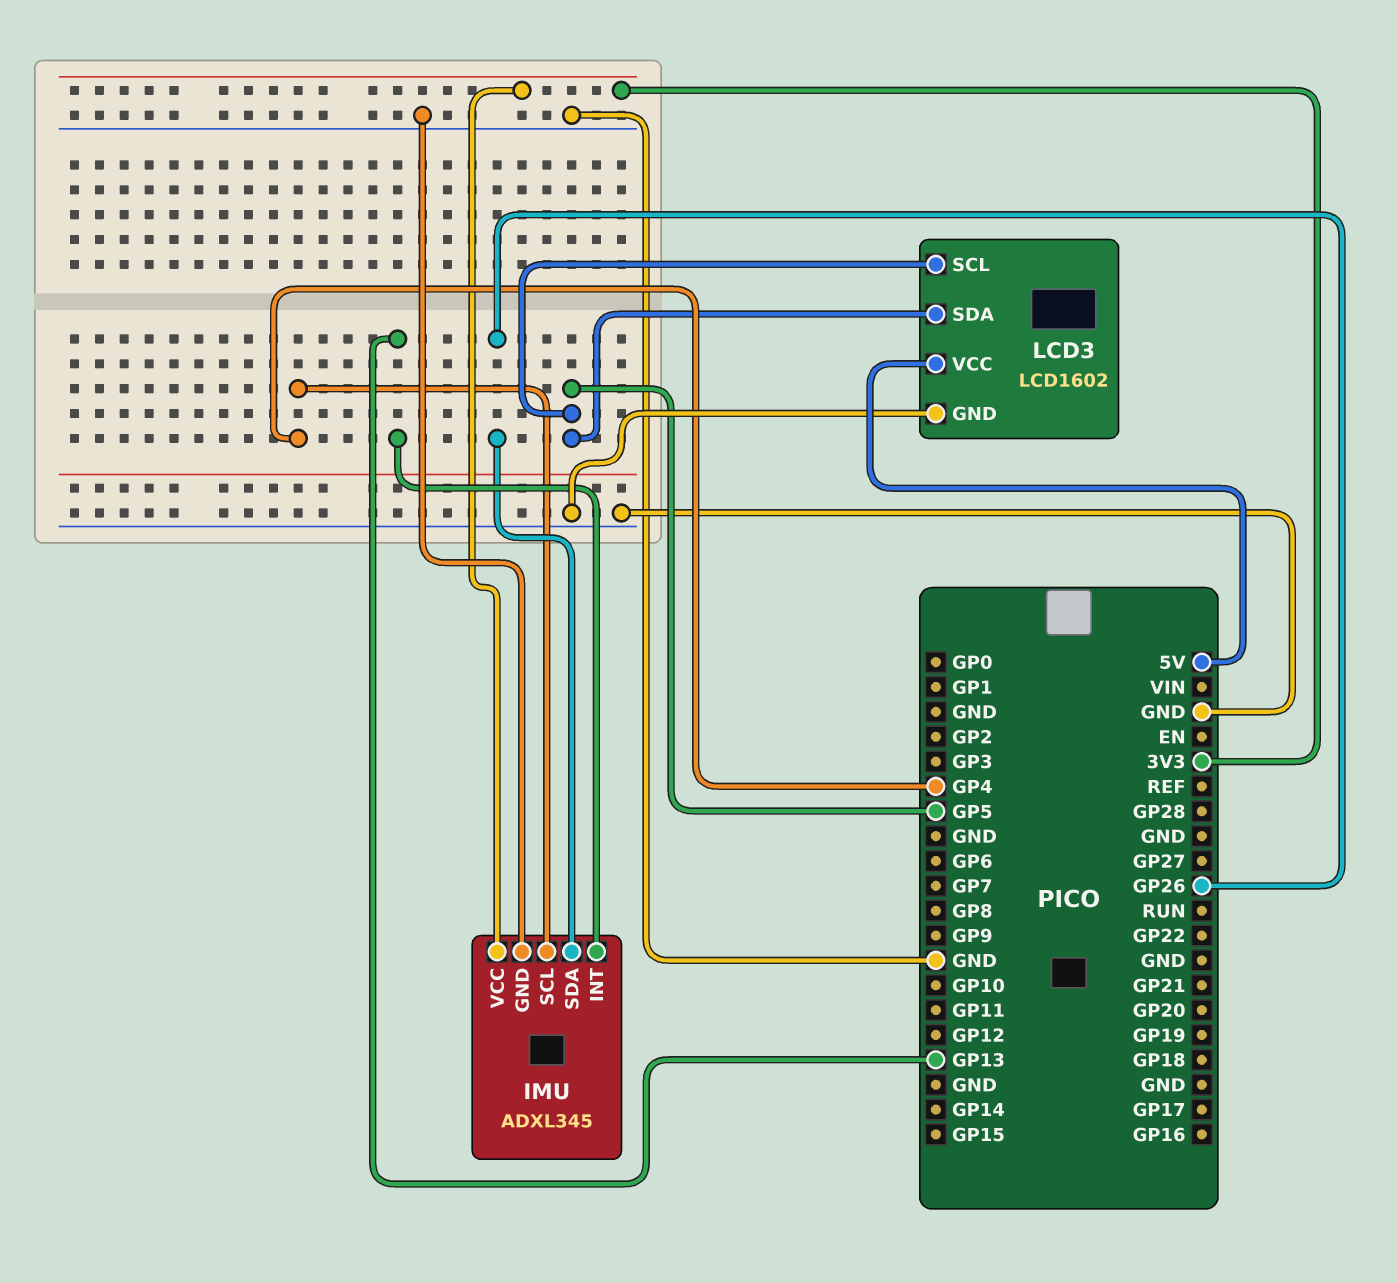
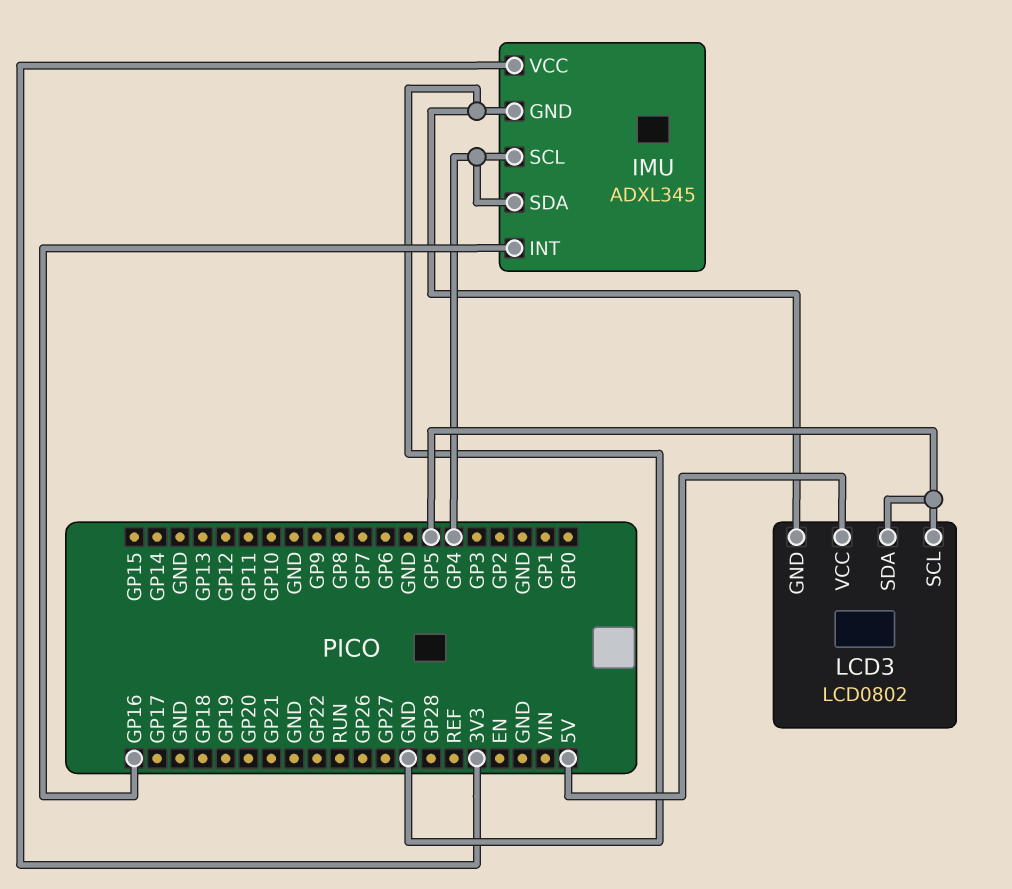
IMU pin INT: GP13 -> GP16
IMU pin SDA: GP26 -> GP4
LCD3: LCD1602 -> LCD0802

